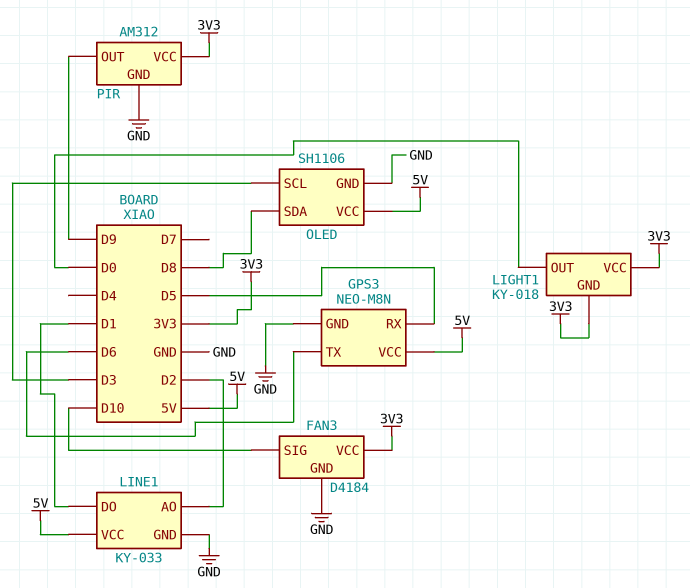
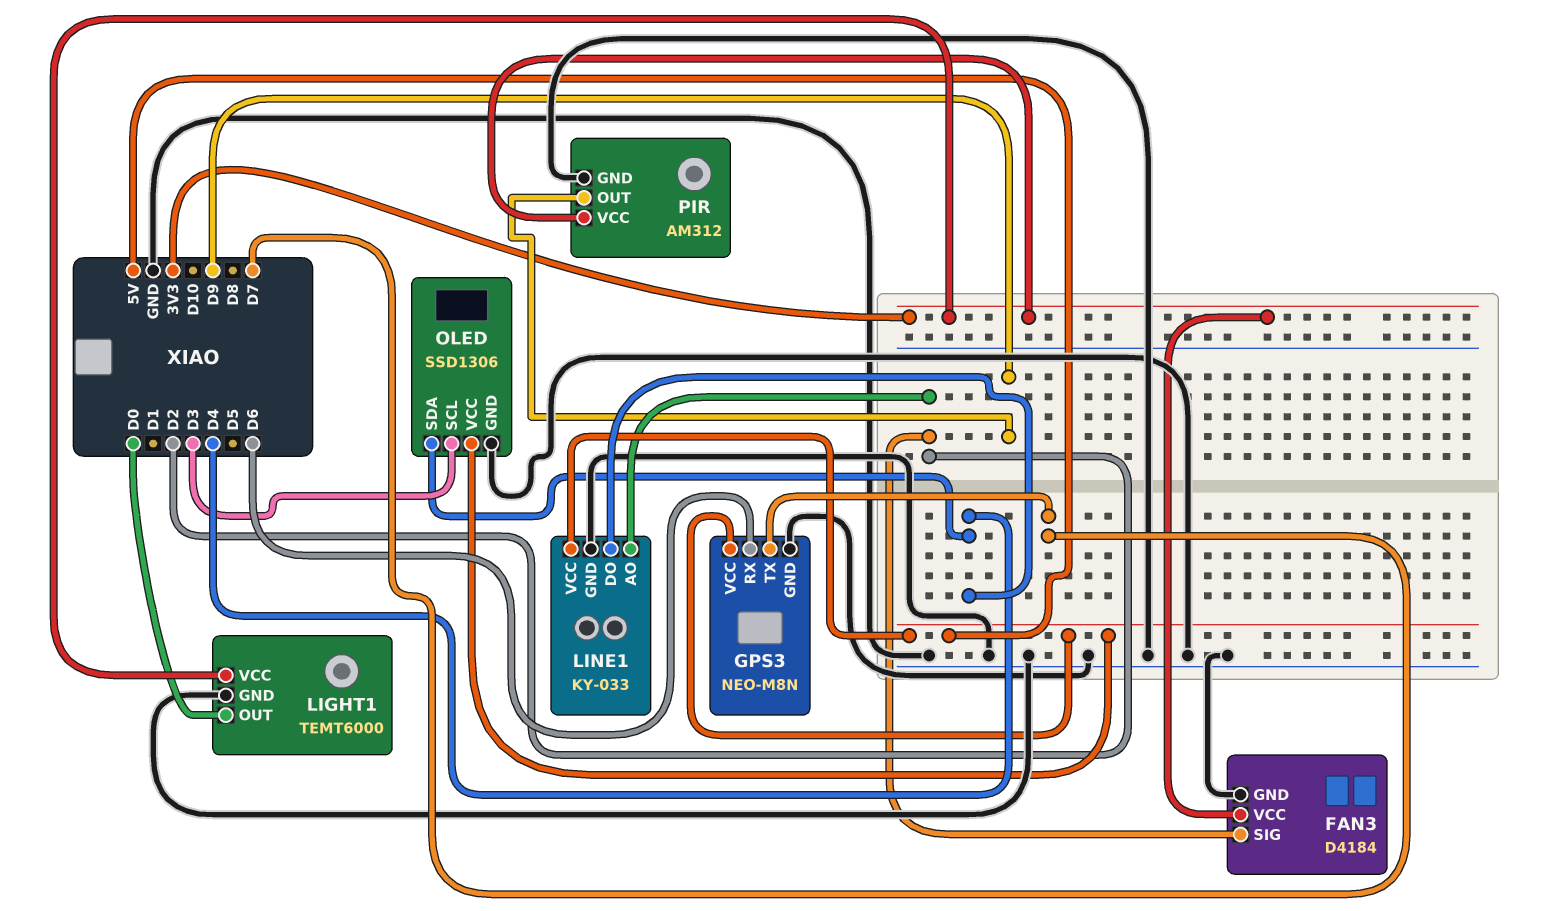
FAN3 pin SIG: D10 -> D2
GPS3 pin RX: D5 -> D6
GPS3 pin TX: D6 -> D7
LIGHT1: KY-018 -> TEMT6000
LIGHT1 pin GND: 3V3 -> GND
LINE1 pin DO: D1 -> D4
OLED: SH1106 -> SSD1306
OLED pin SDA: D8 -> D4

